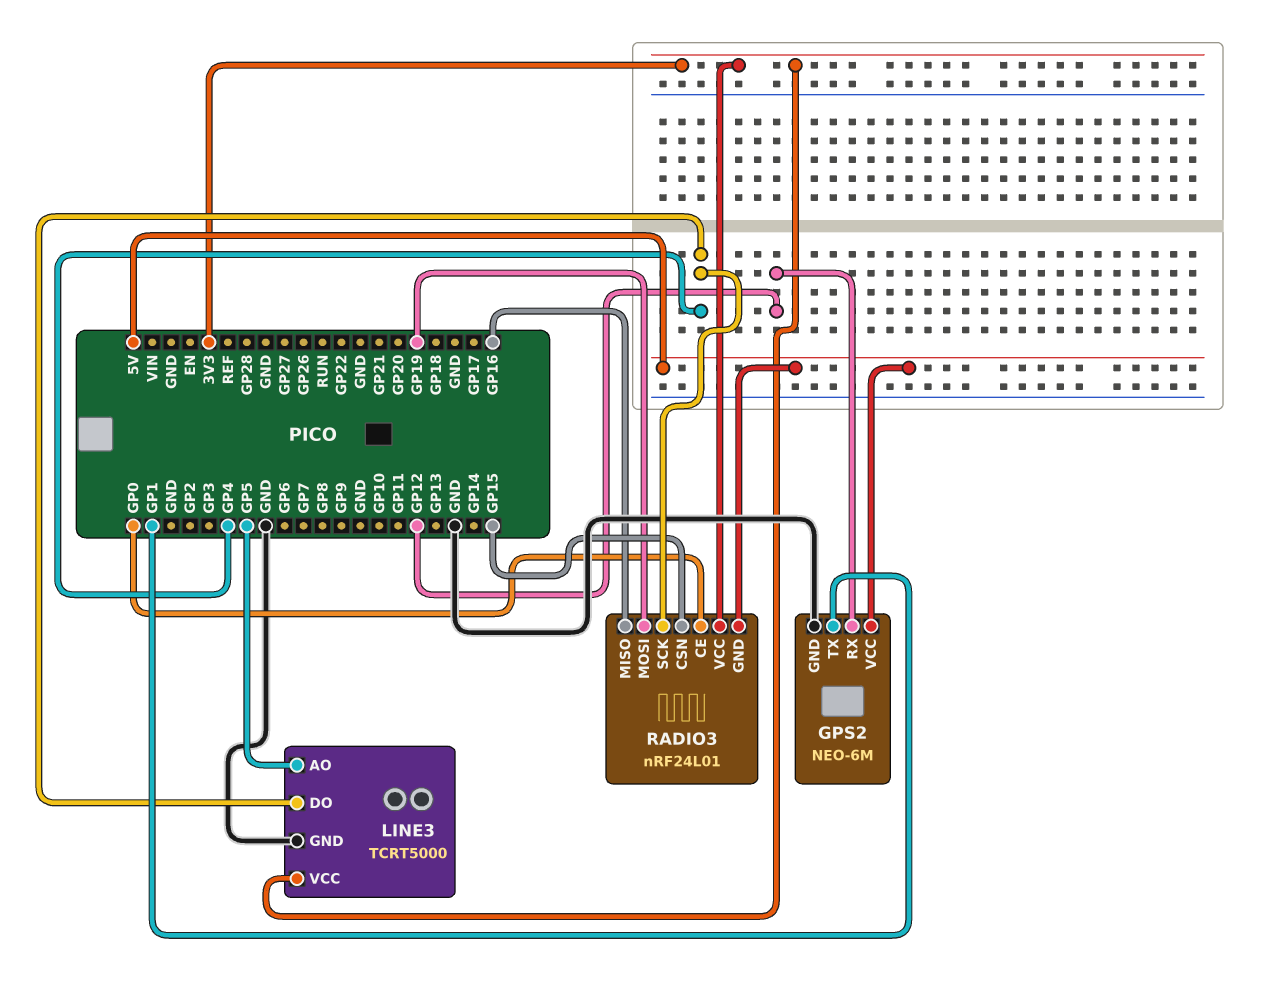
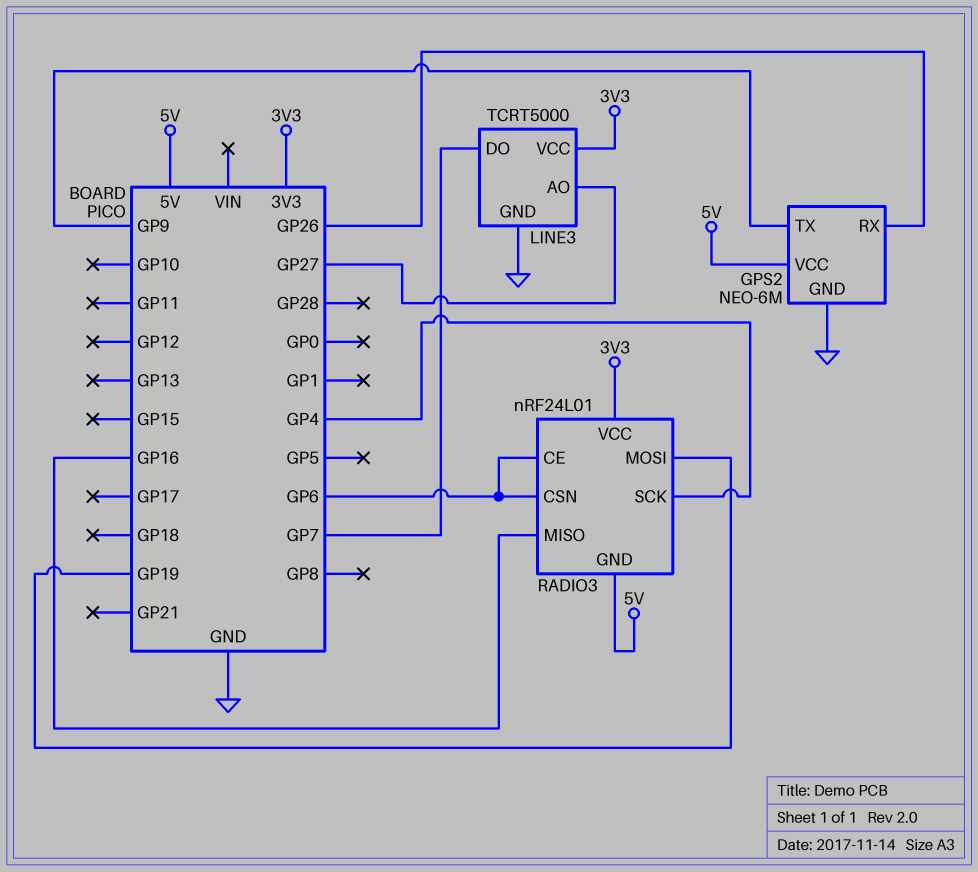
GPS2 pin RX: GP12 -> GP26
GPS2 pin TX: GP1 -> GP9
LINE3 pin AO: GP5 -> GP27
LINE3 pin DO: GP4 -> GP7
RADIO3 pin CE: GP0 -> GP6
RADIO3 pin CSN: GP15 -> GP6

